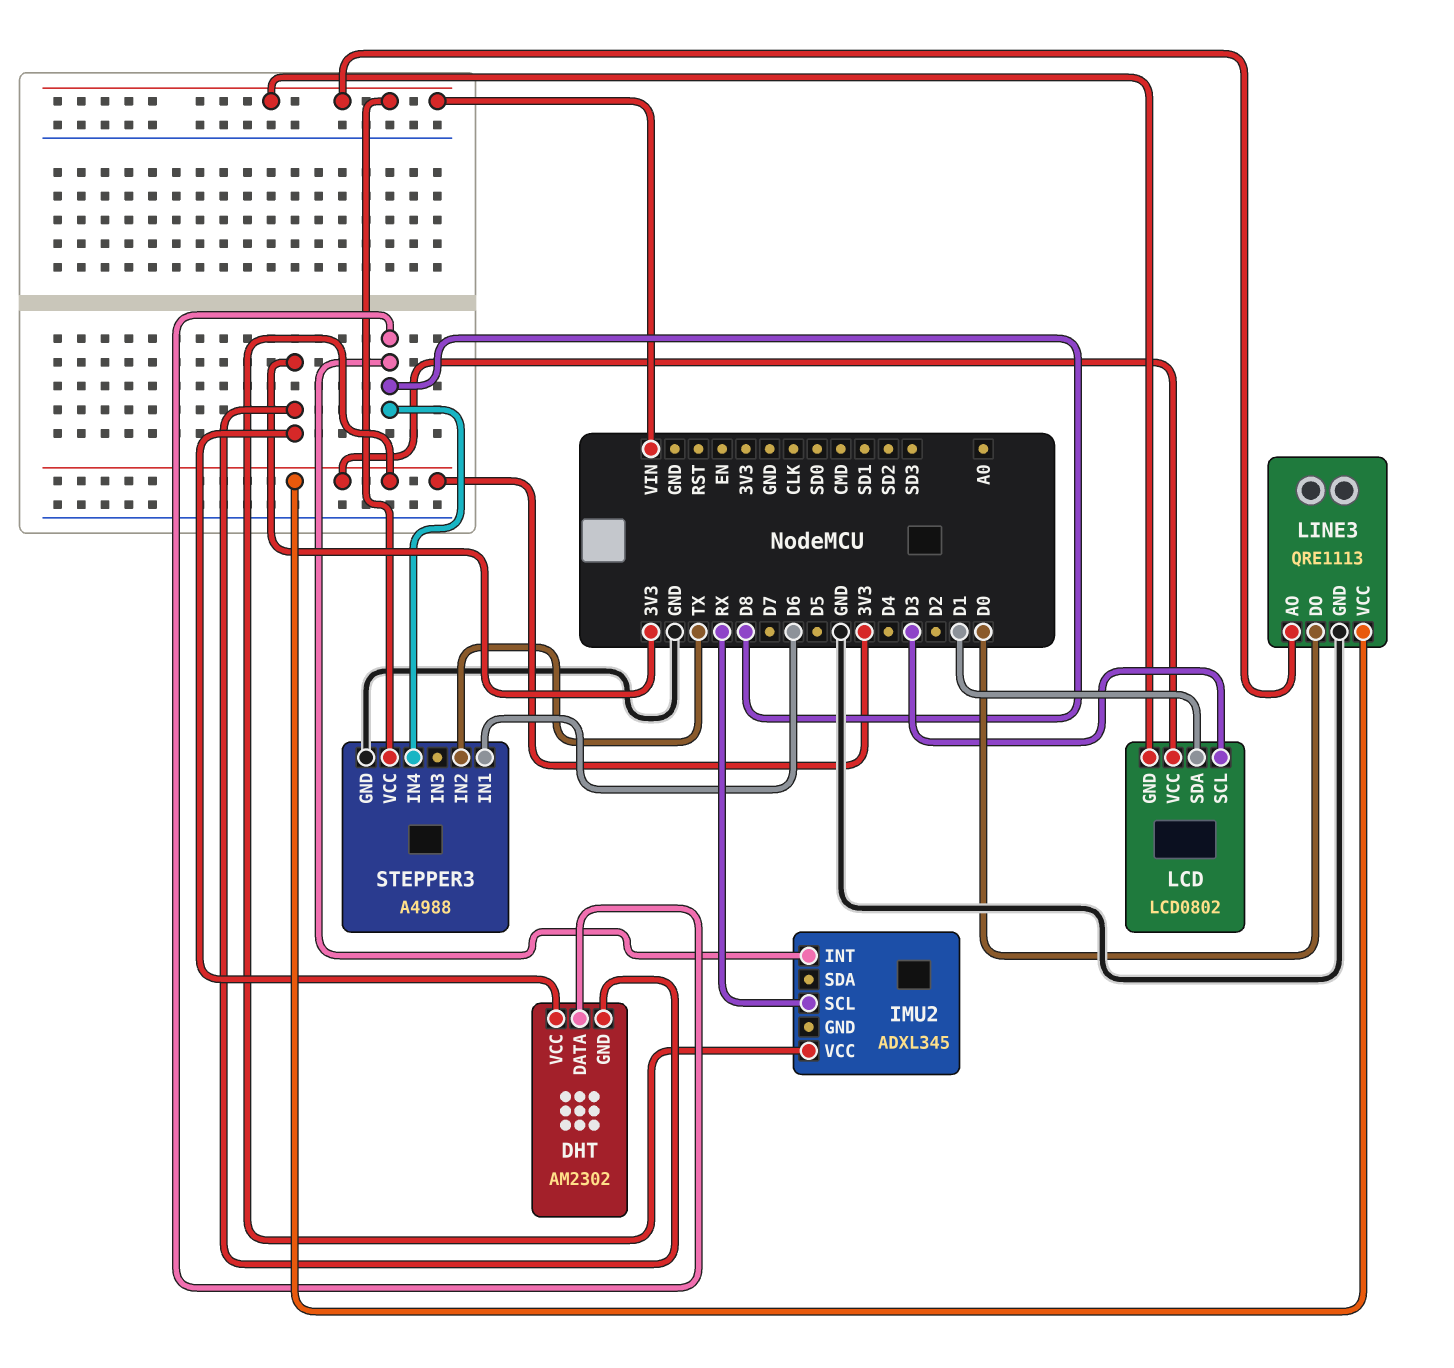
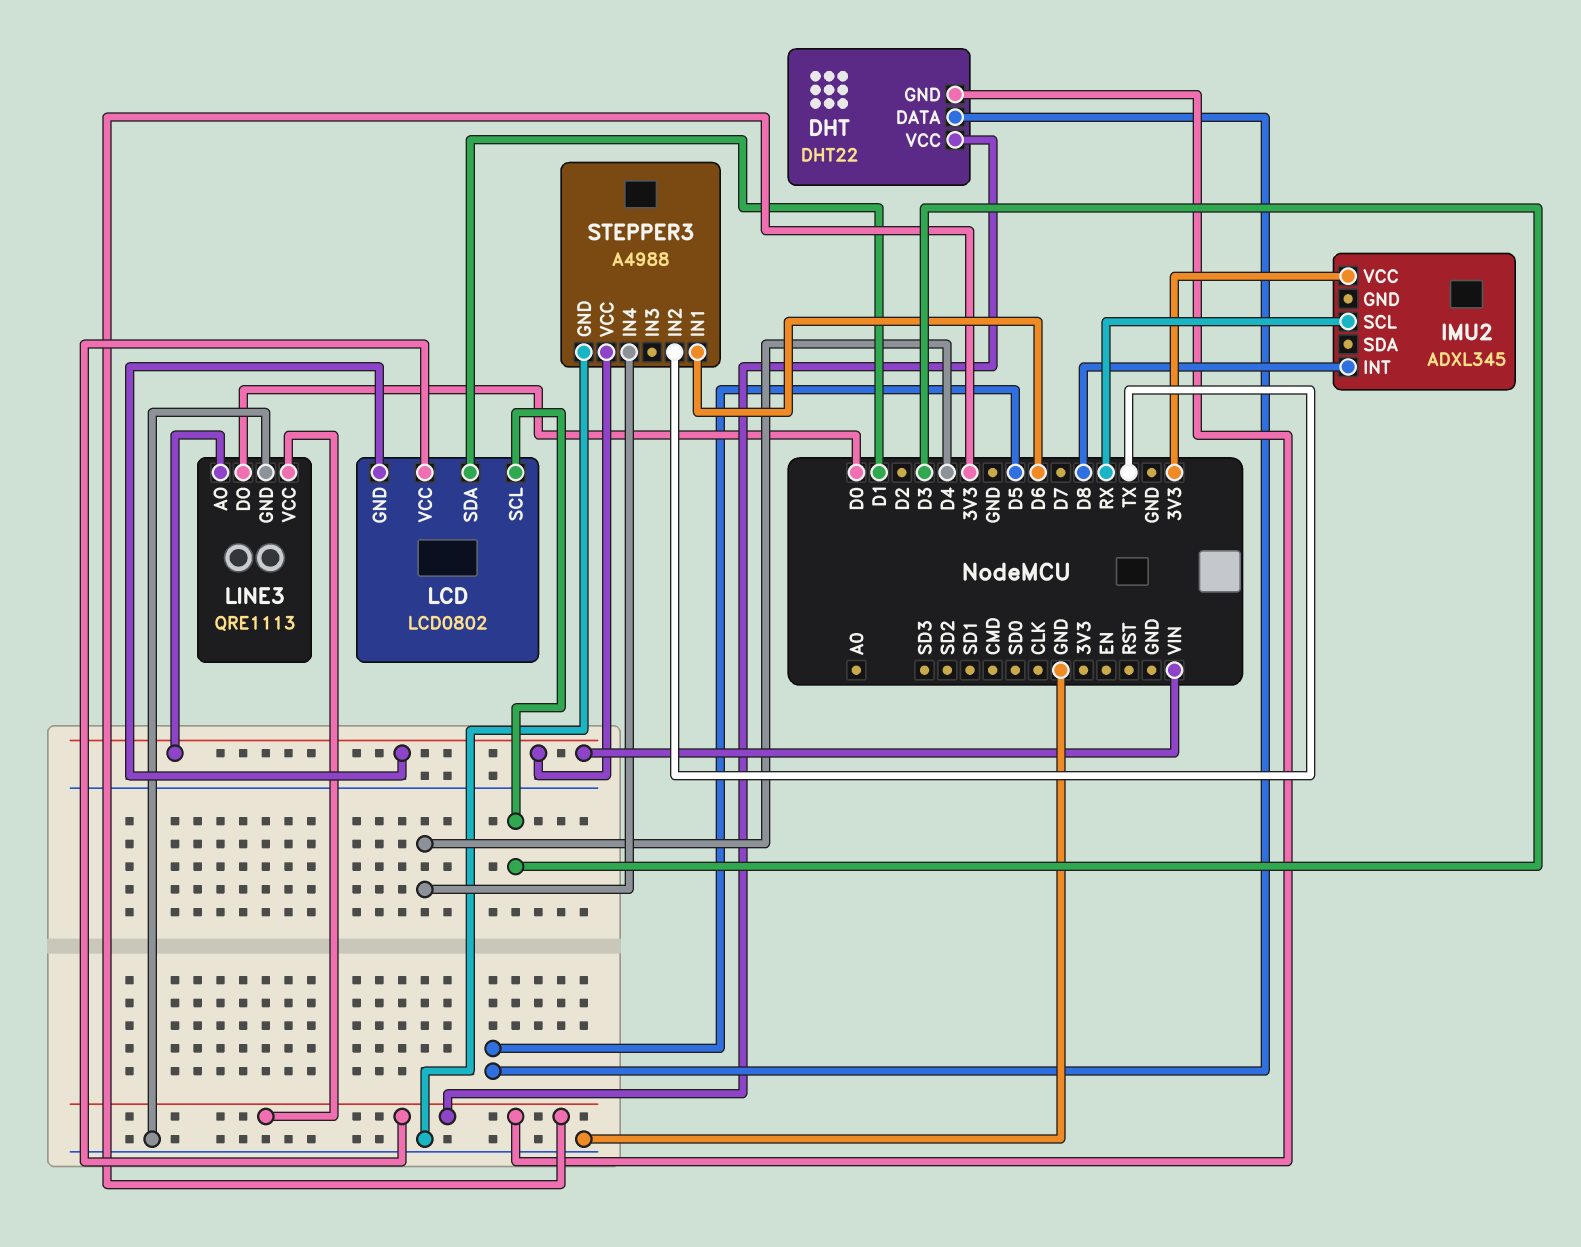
DHT: AM2302 -> DHT22
DHT pin DATA: D8 -> D5
STEPPER3 pin IN4: D8 -> D4

